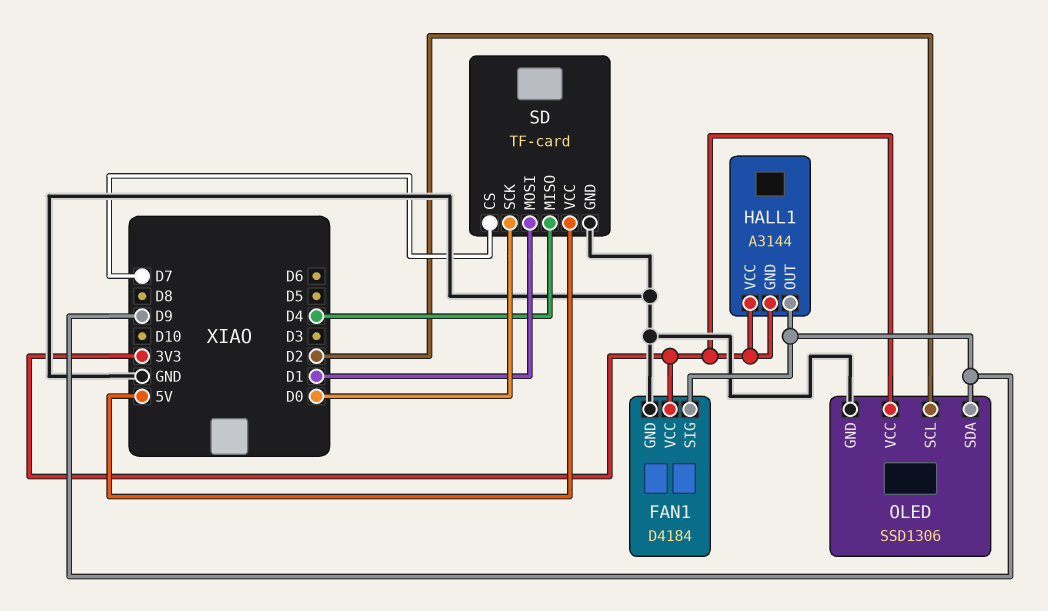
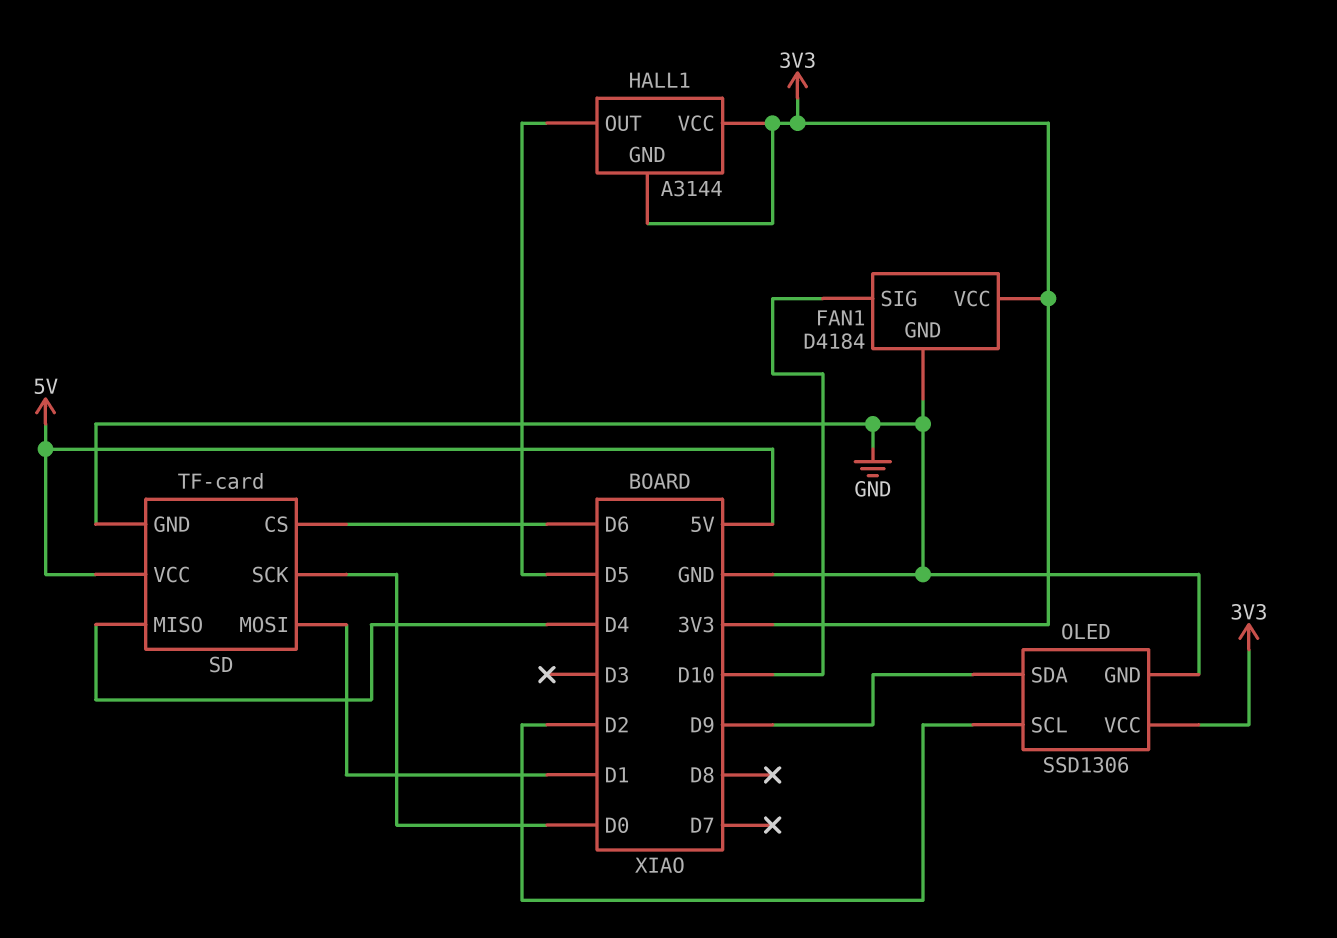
FAN1 pin SIG: D9 -> D10
HALL1 pin OUT: D9 -> D5
SD pin CS: D7 -> D6

